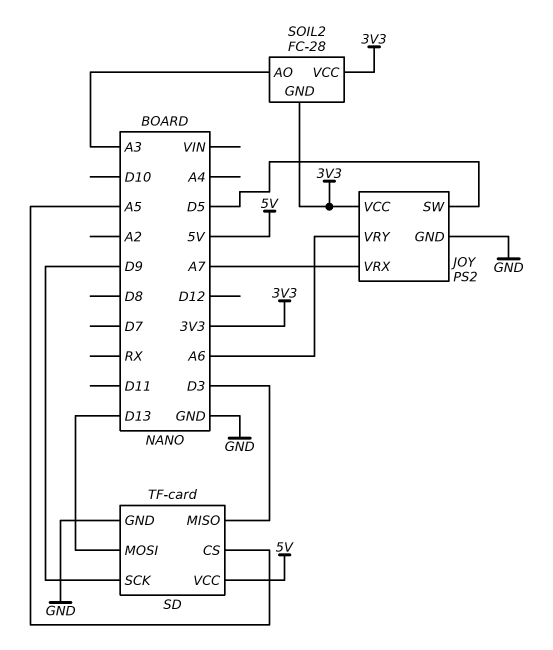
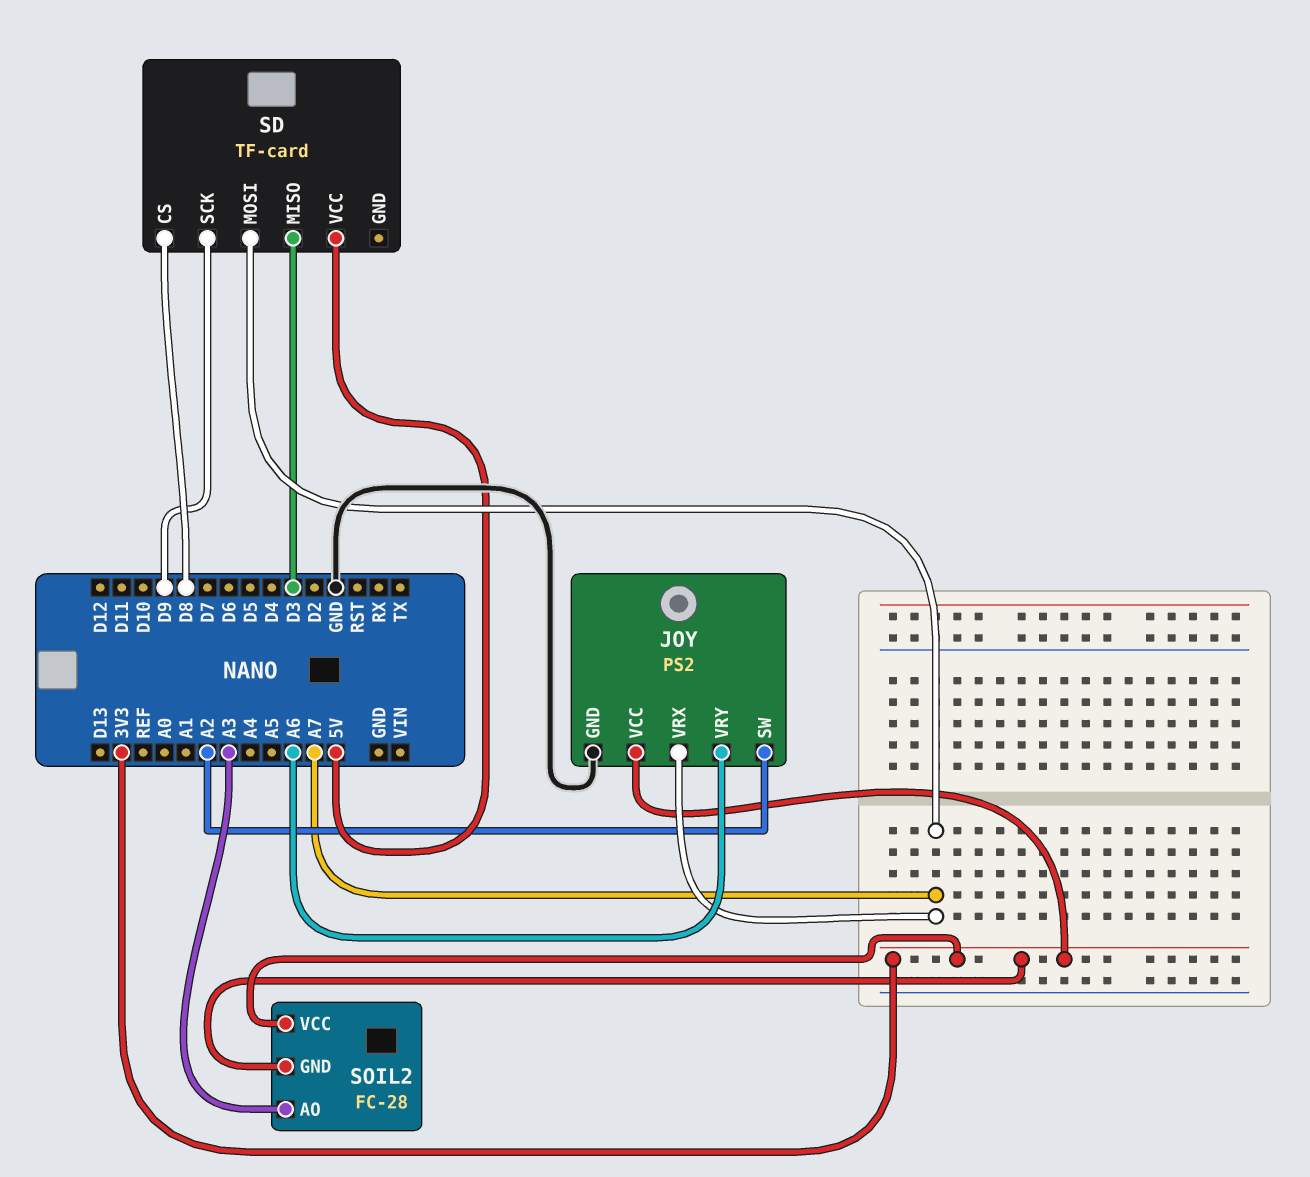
JOY pin SW: D5 -> A2
SD pin CS: A5 -> D8
SD pin GND: GND -> none
SD pin MOSI: D13 -> A7

